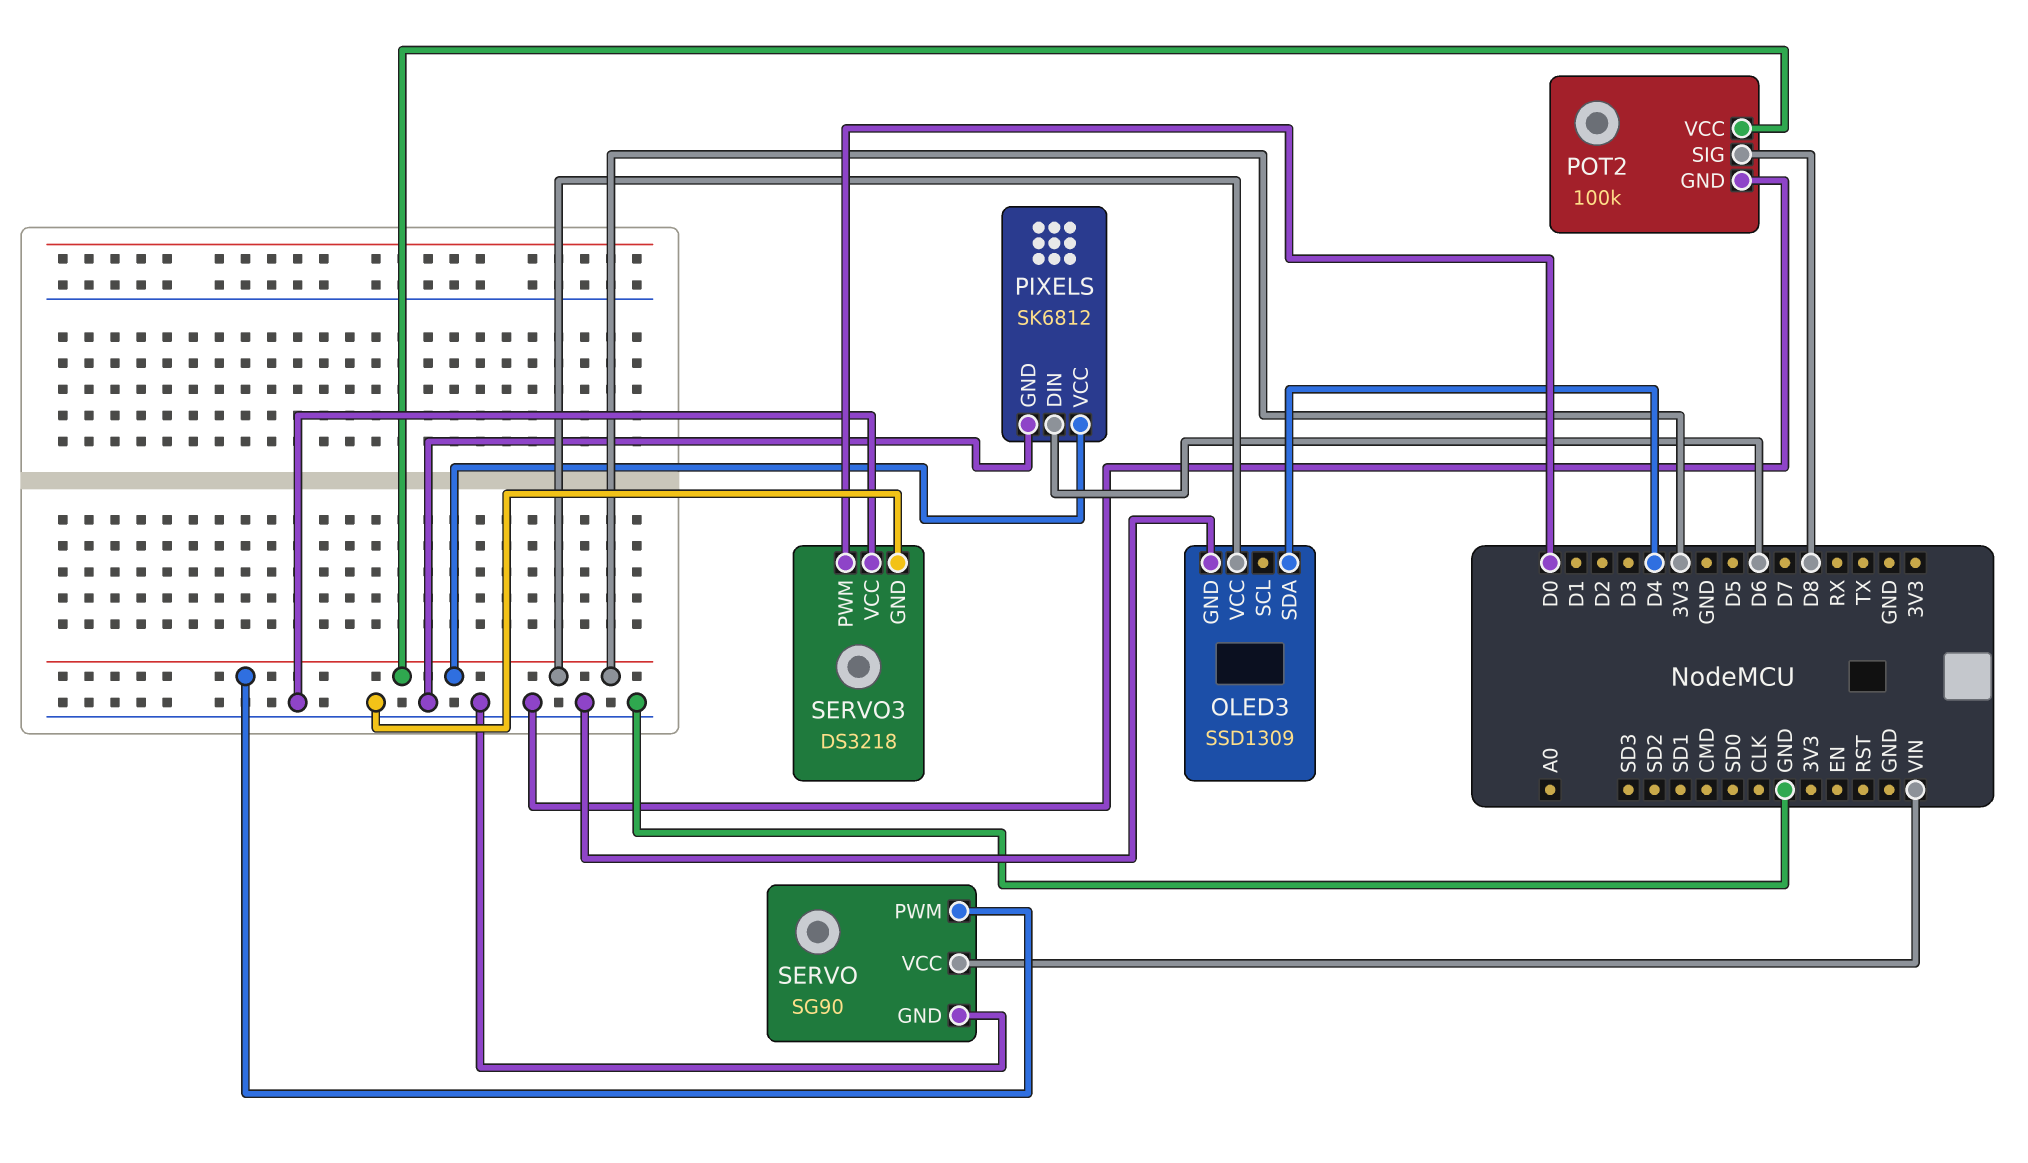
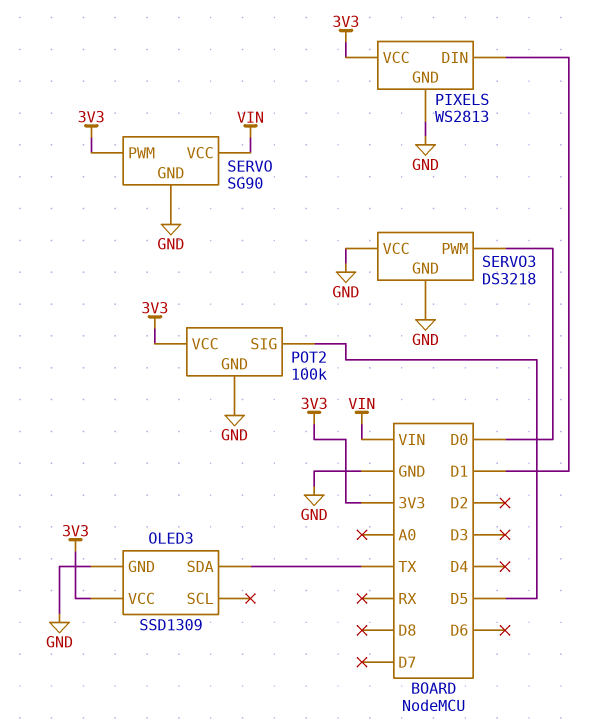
OLED3 pin SDA: D4 -> TX
PIXELS: SK6812 -> WS2813
PIXELS pin DIN: D6 -> D1
POT2 pin SIG: D8 -> D5

